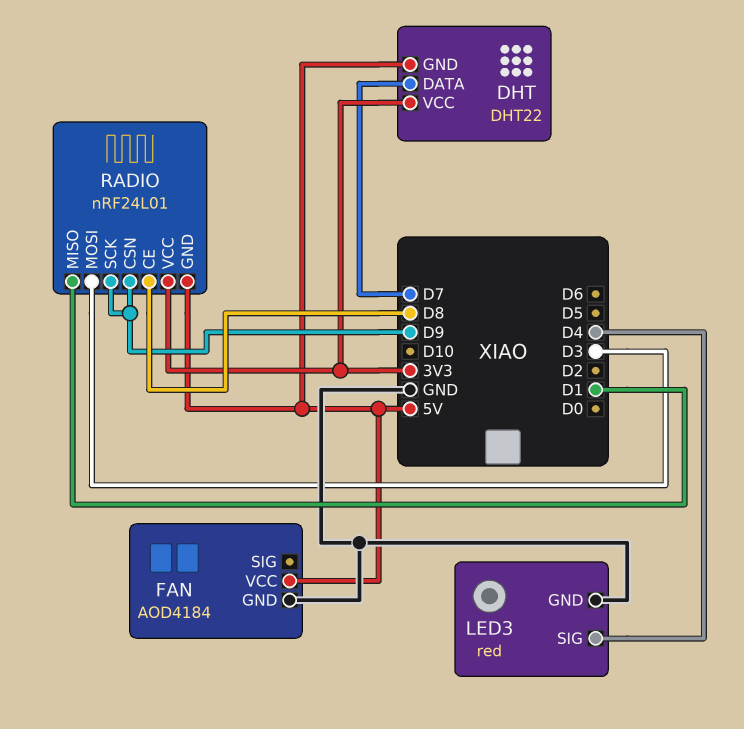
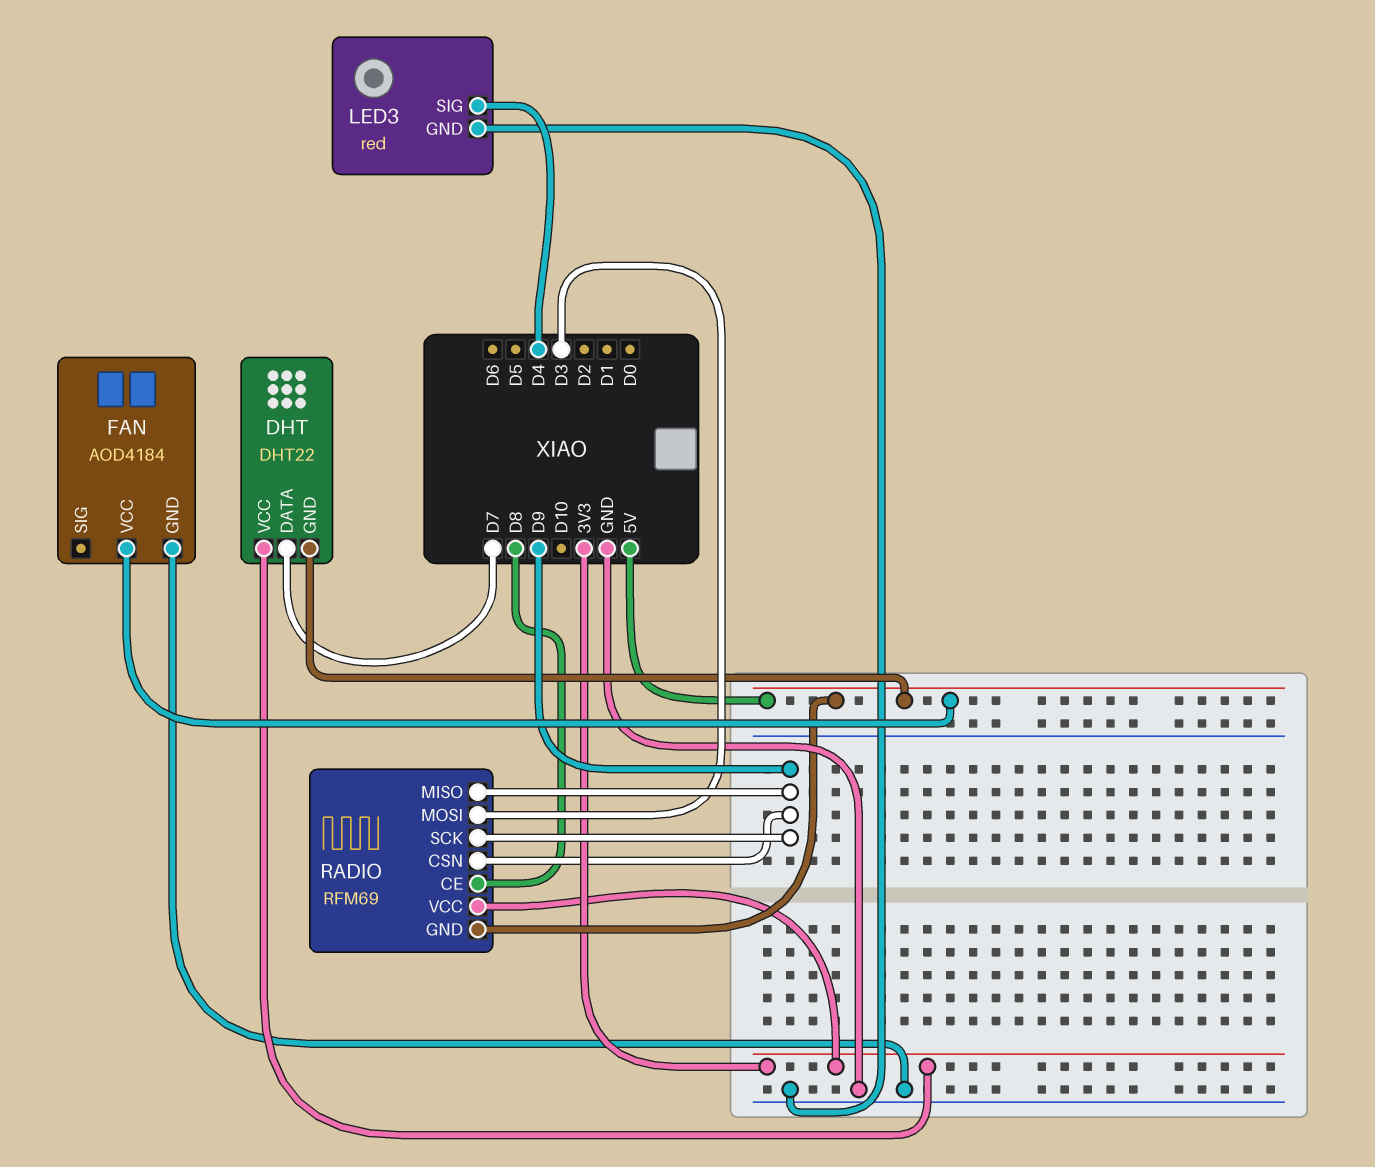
RADIO: nRF24L01 -> RFM69
RADIO pin MISO: D1 -> D9

